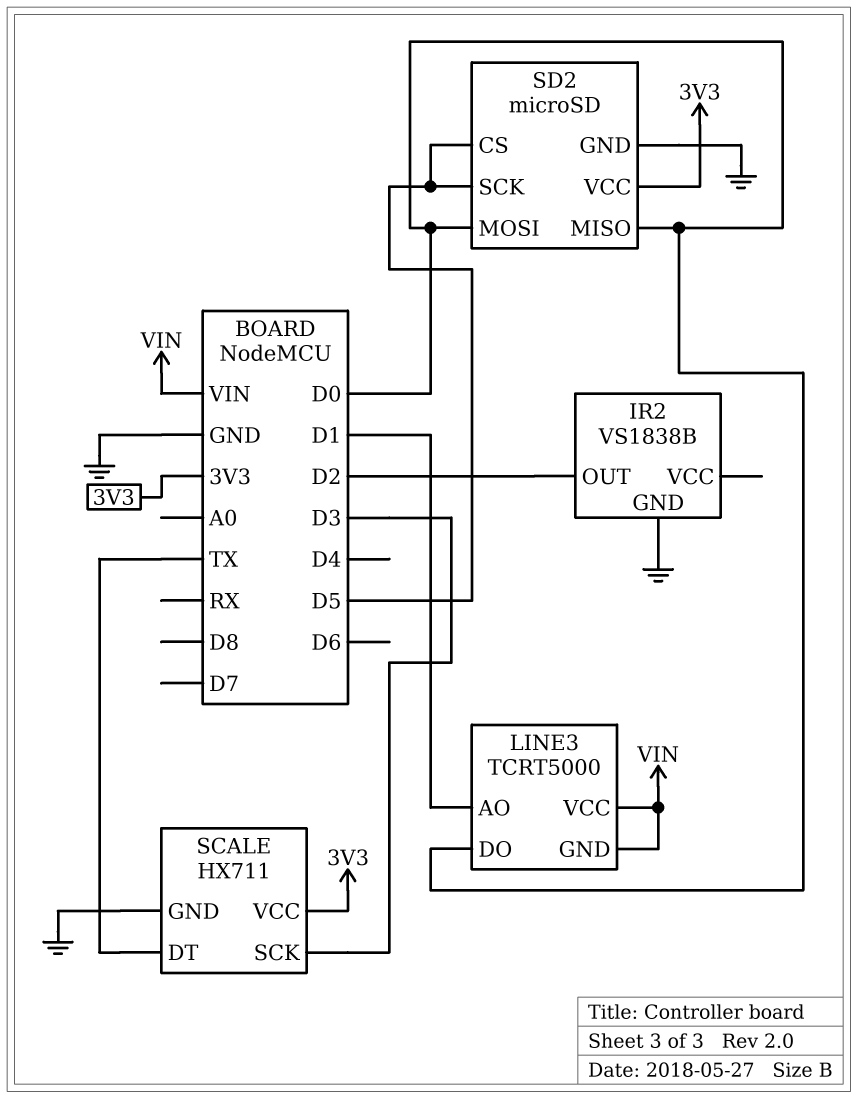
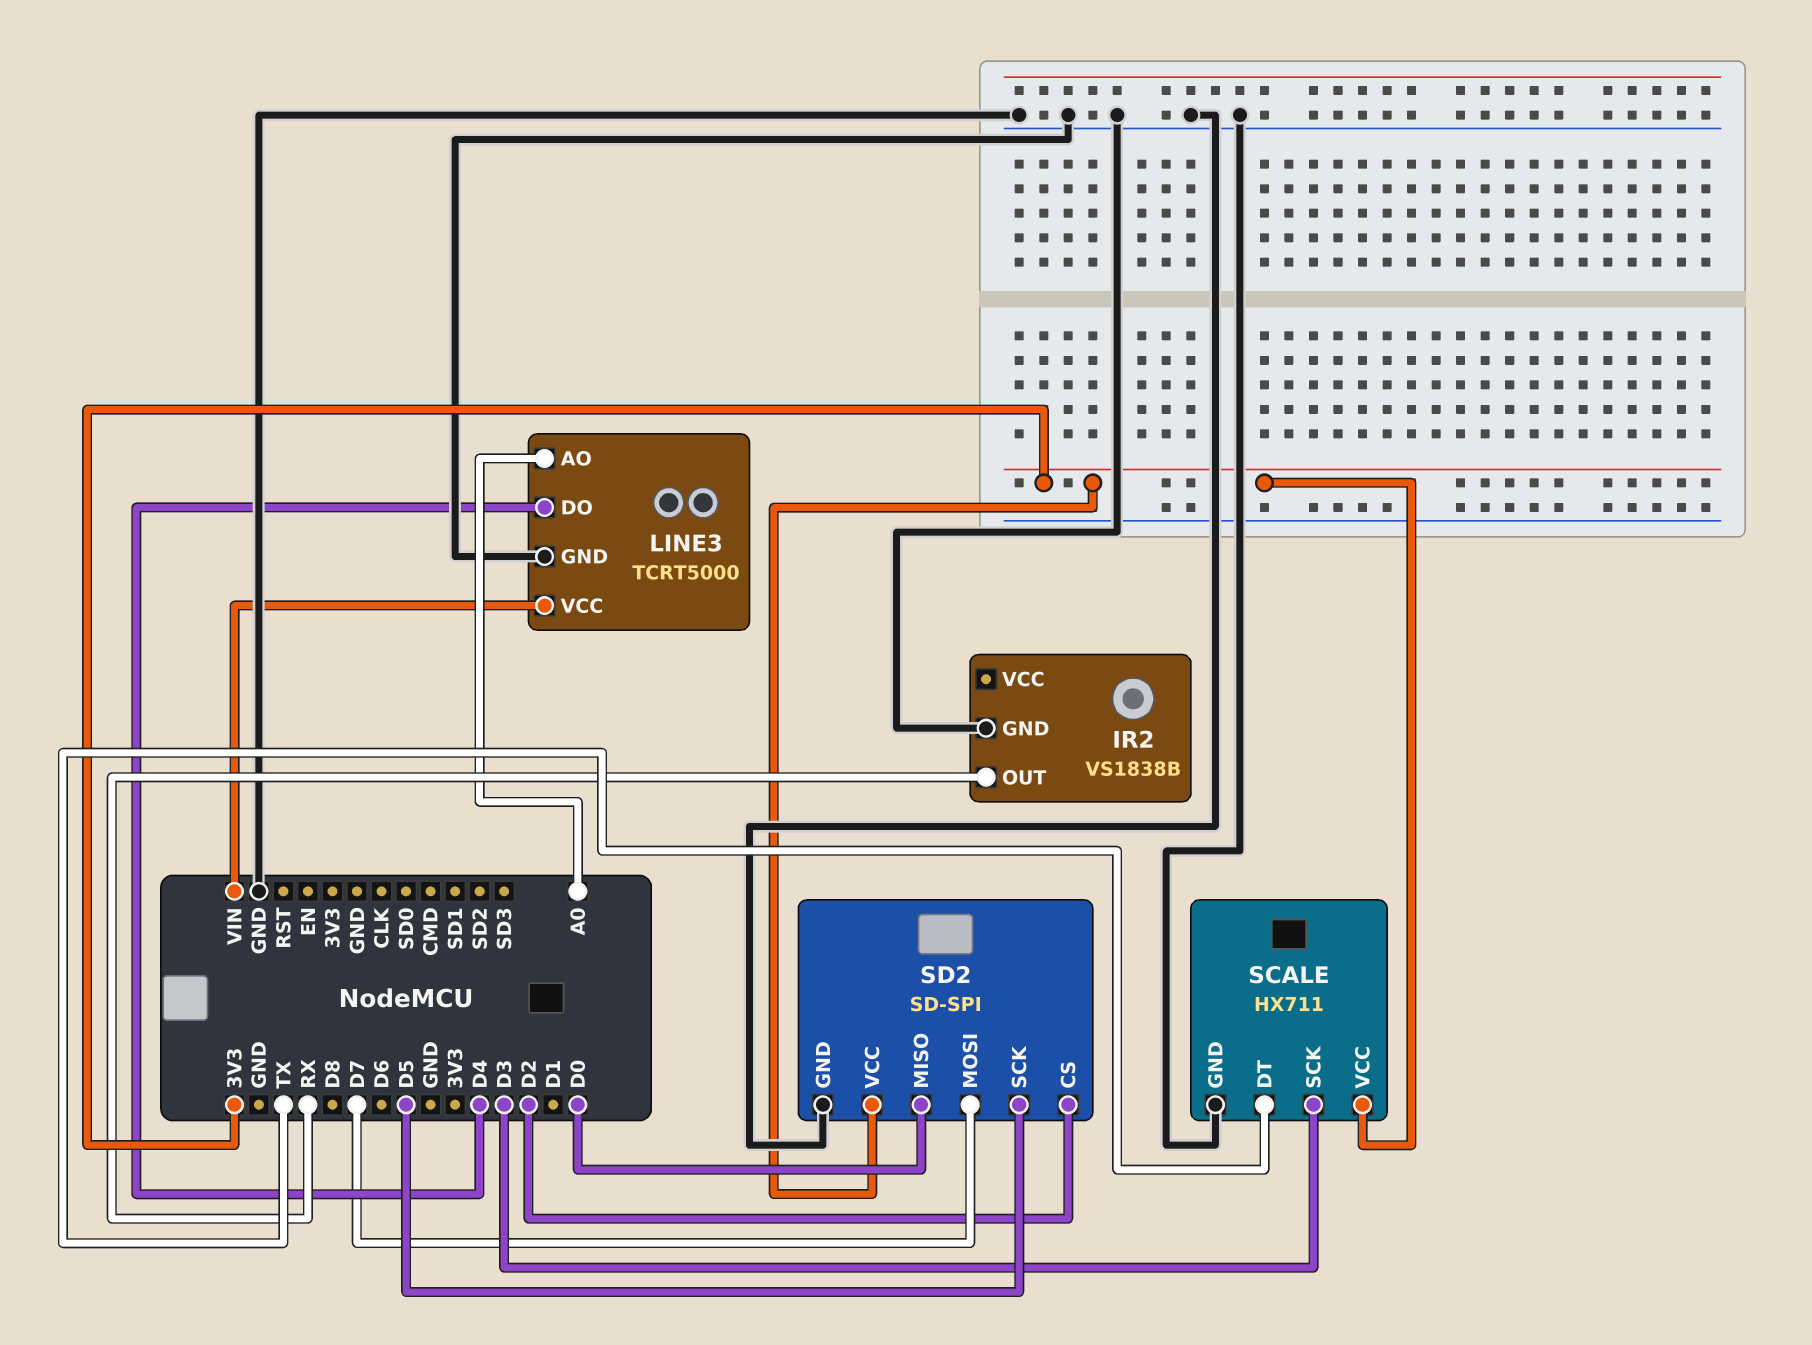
IR2 pin OUT: D2 -> RX
LINE3 pin AO: D1 -> A0
LINE3 pin DO: D0 -> D4
LINE3 pin GND: VIN -> GND
SD2: microSD -> SD-SPI
SD2 pin CS: D5 -> D2
SD2 pin MOSI: D0 -> D7

